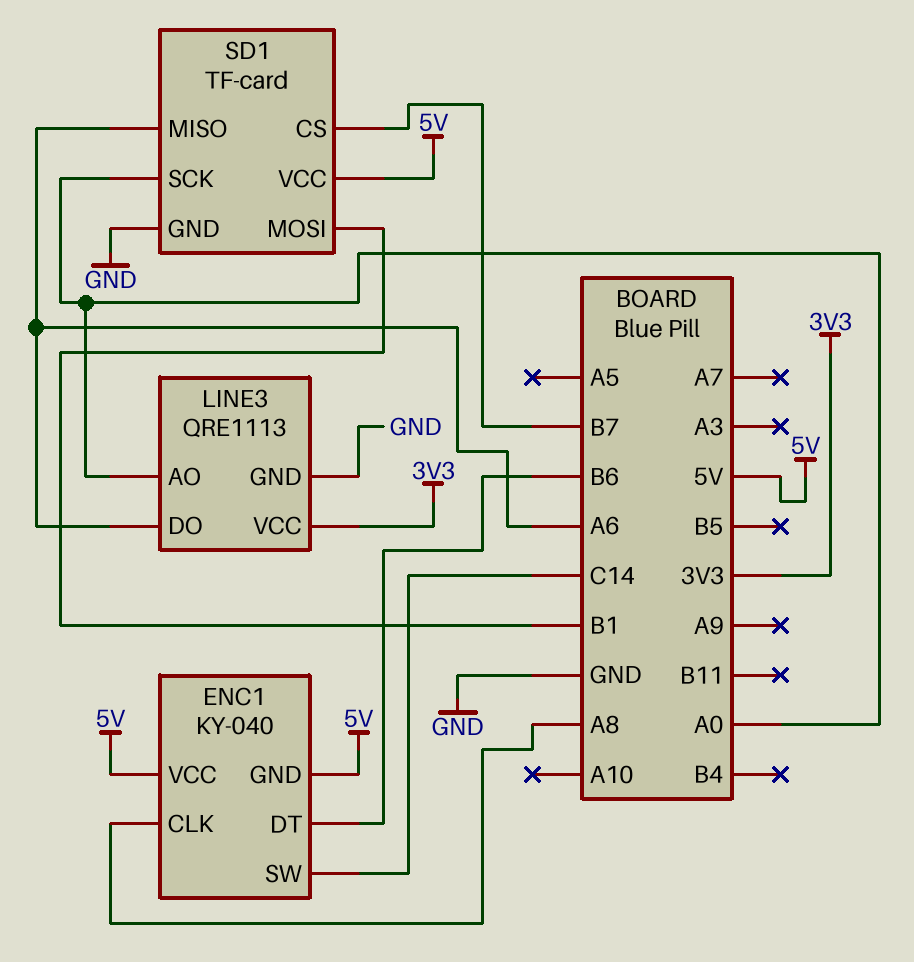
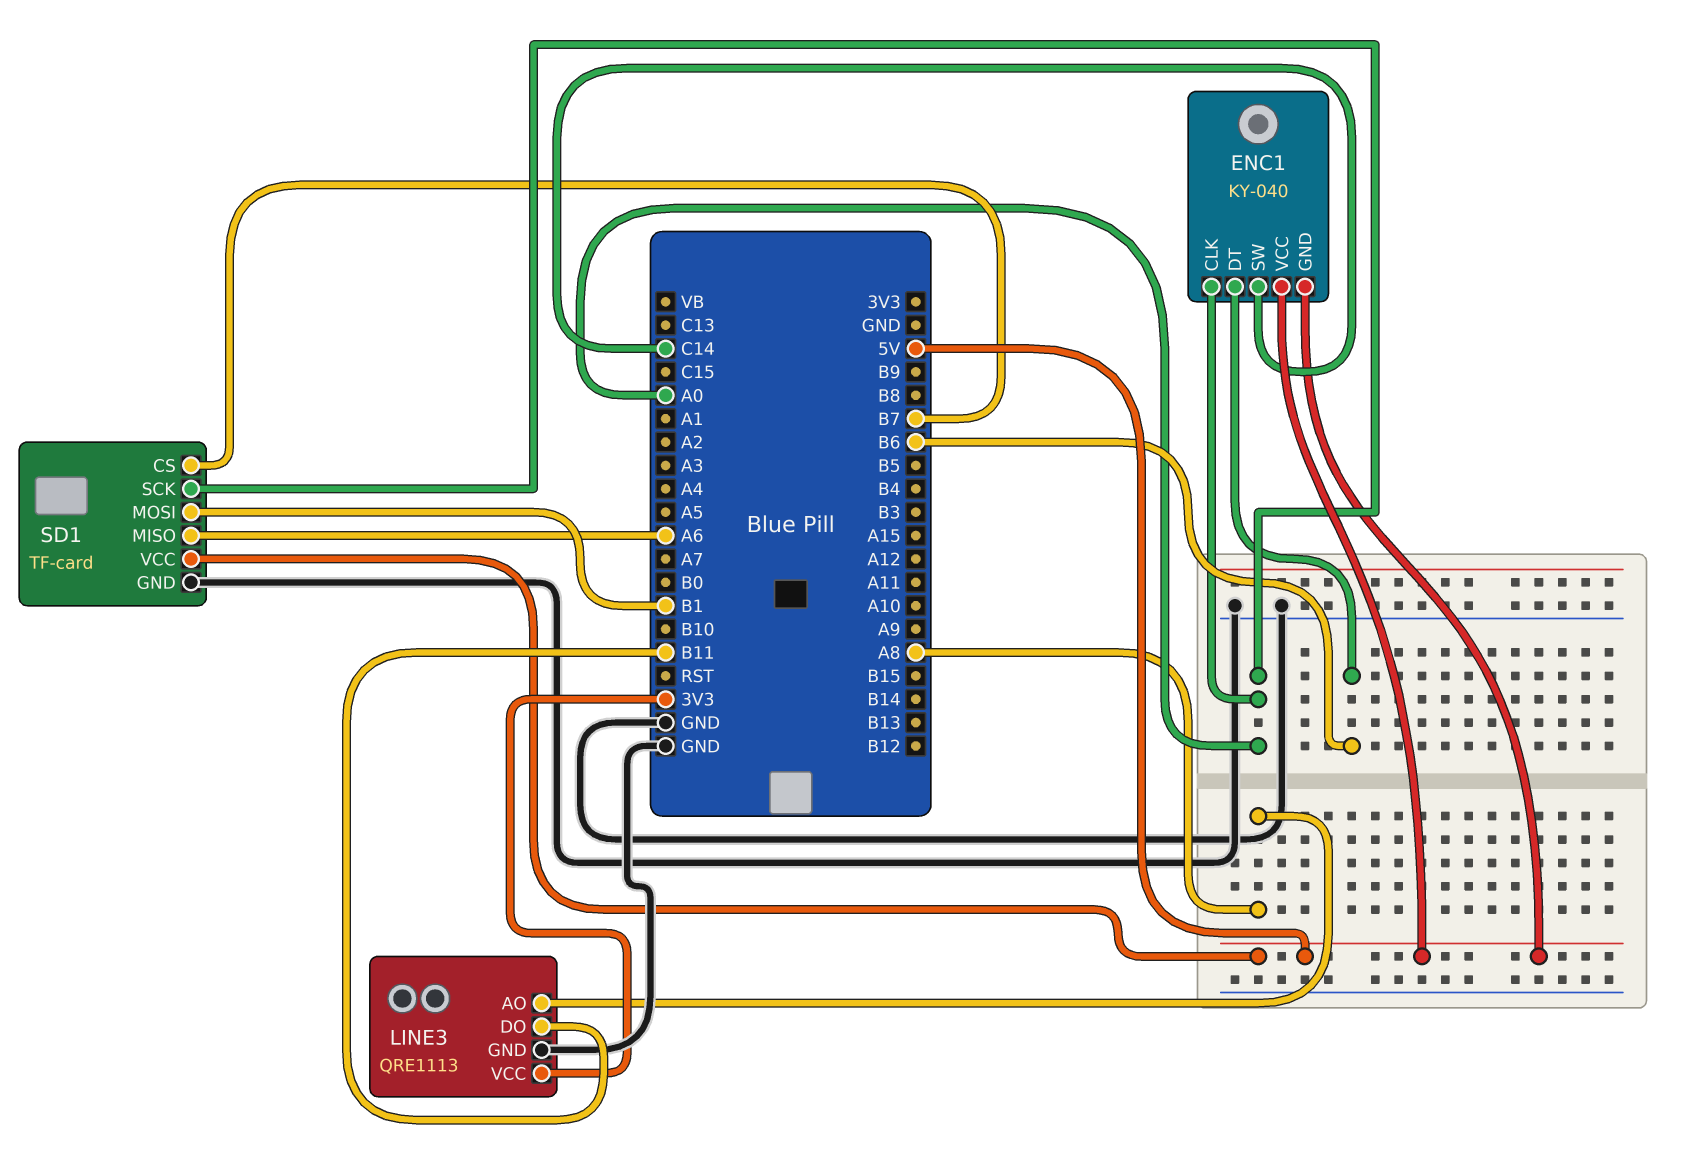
ENC1 pin CLK: A8 -> A0
LINE3 pin AO: A0 -> A8
LINE3 pin DO: A6 -> B11

